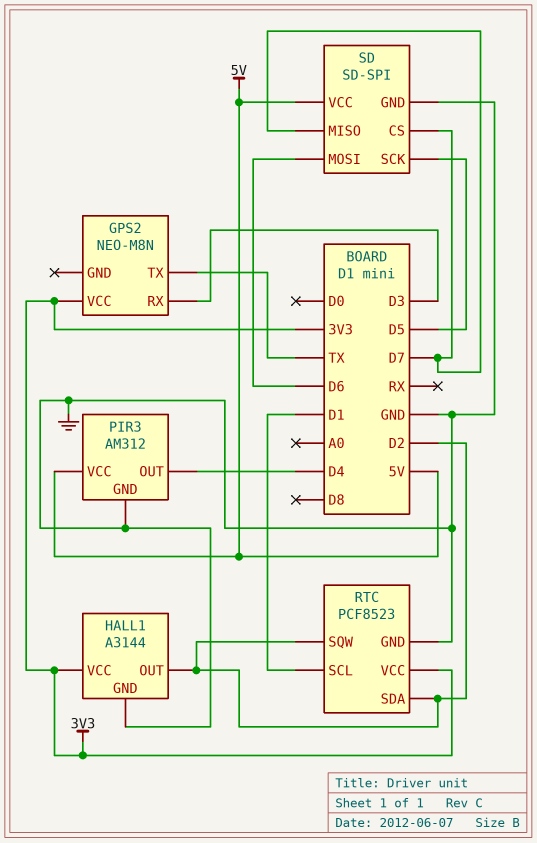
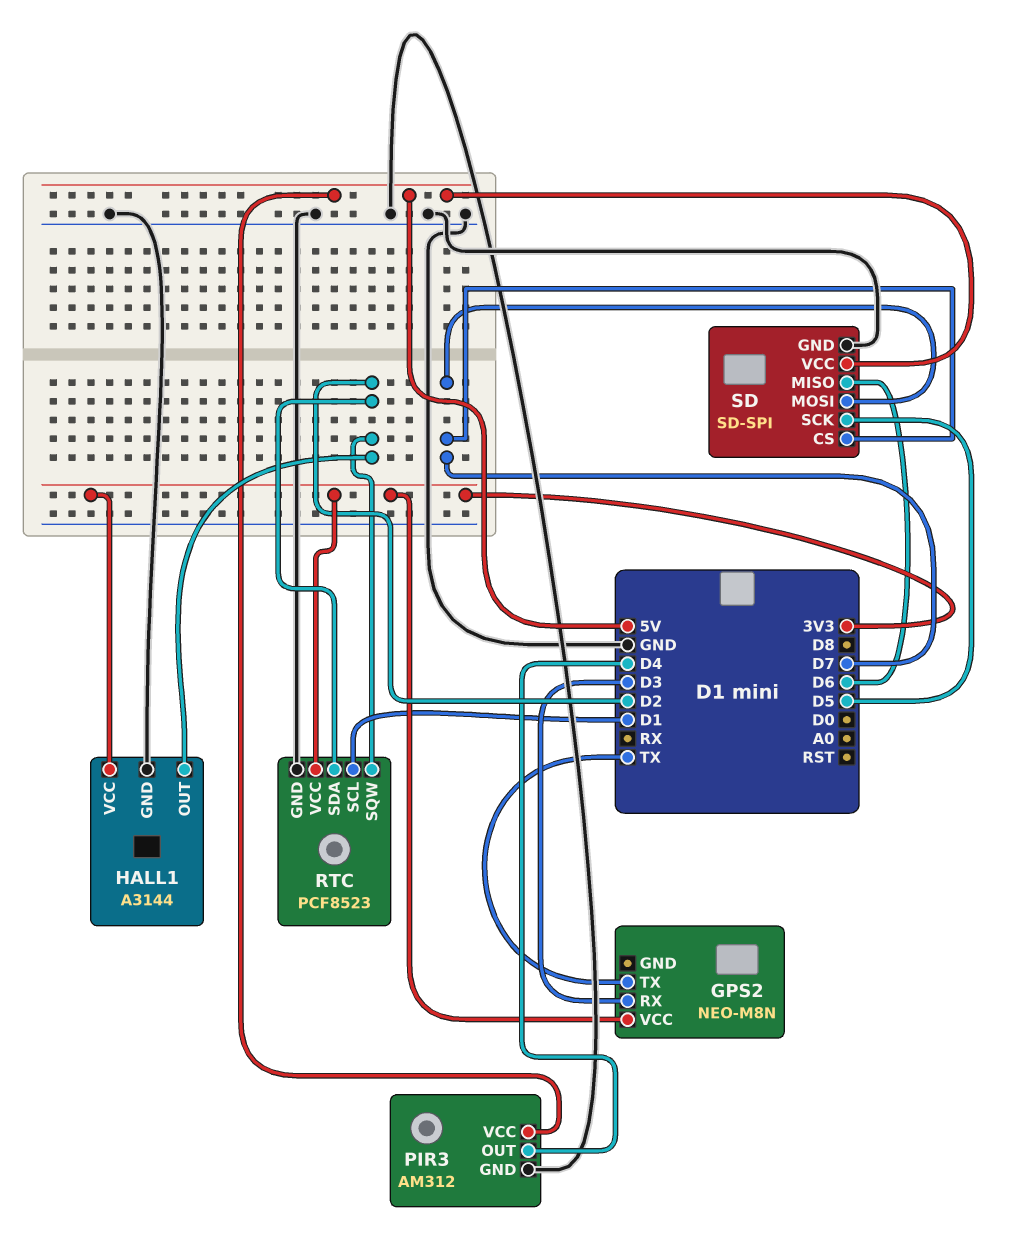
SD pin MISO: D7 -> D6
SD pin MOSI: D6 -> D7

